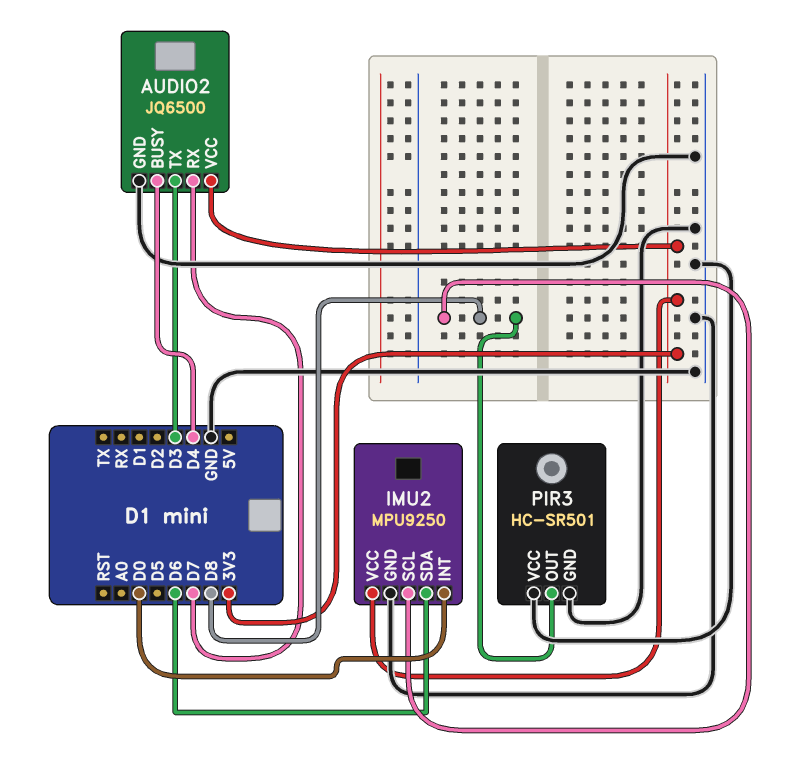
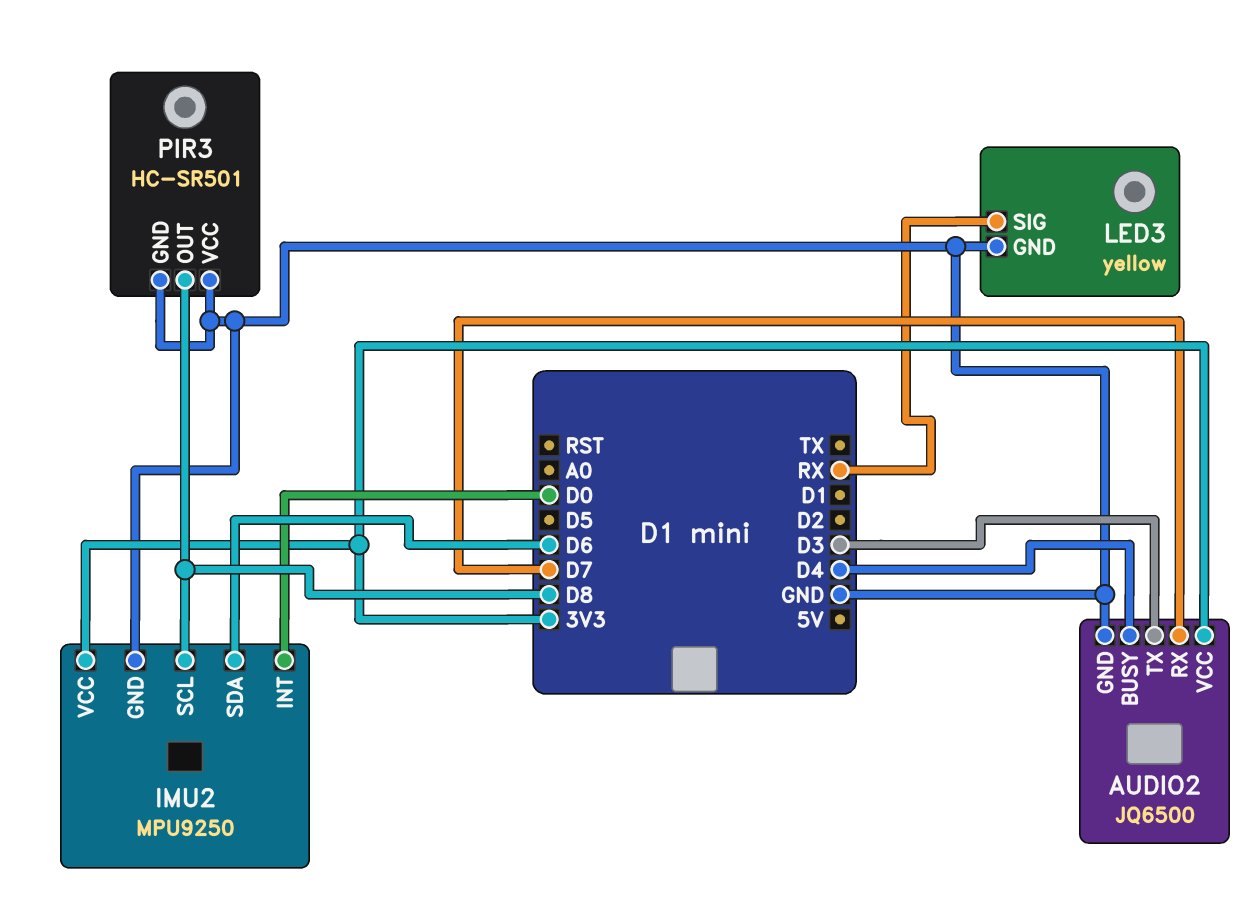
LED3: none -> yellow
LED3 pin GND: none -> GND
LED3 pin SIG: none -> RX

